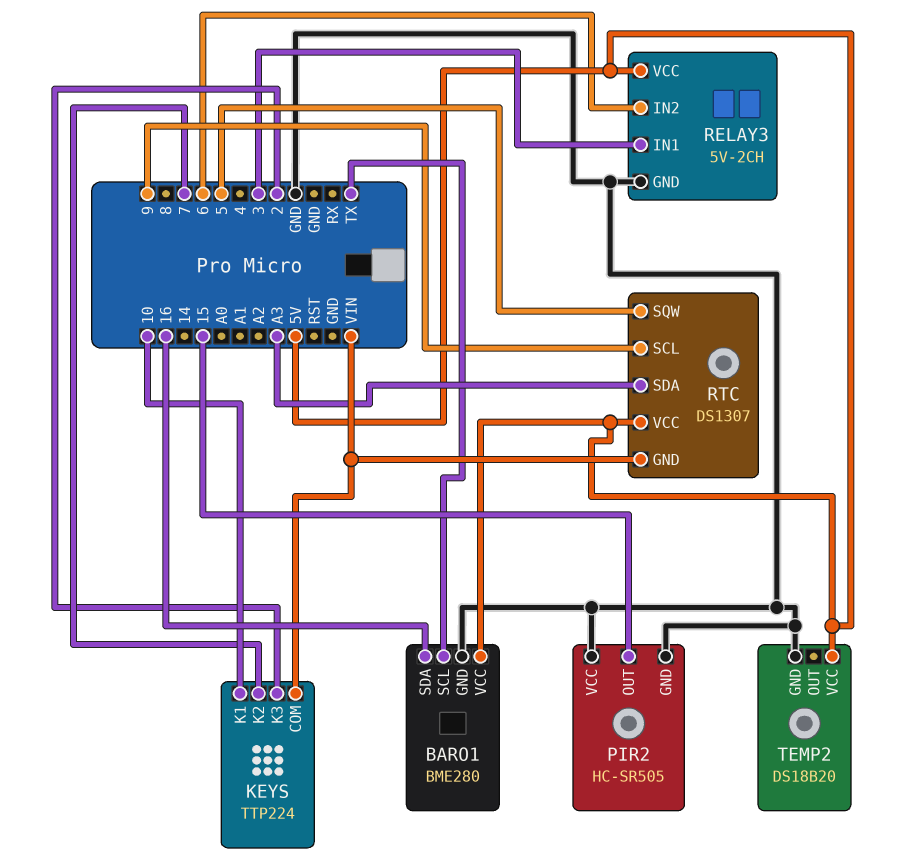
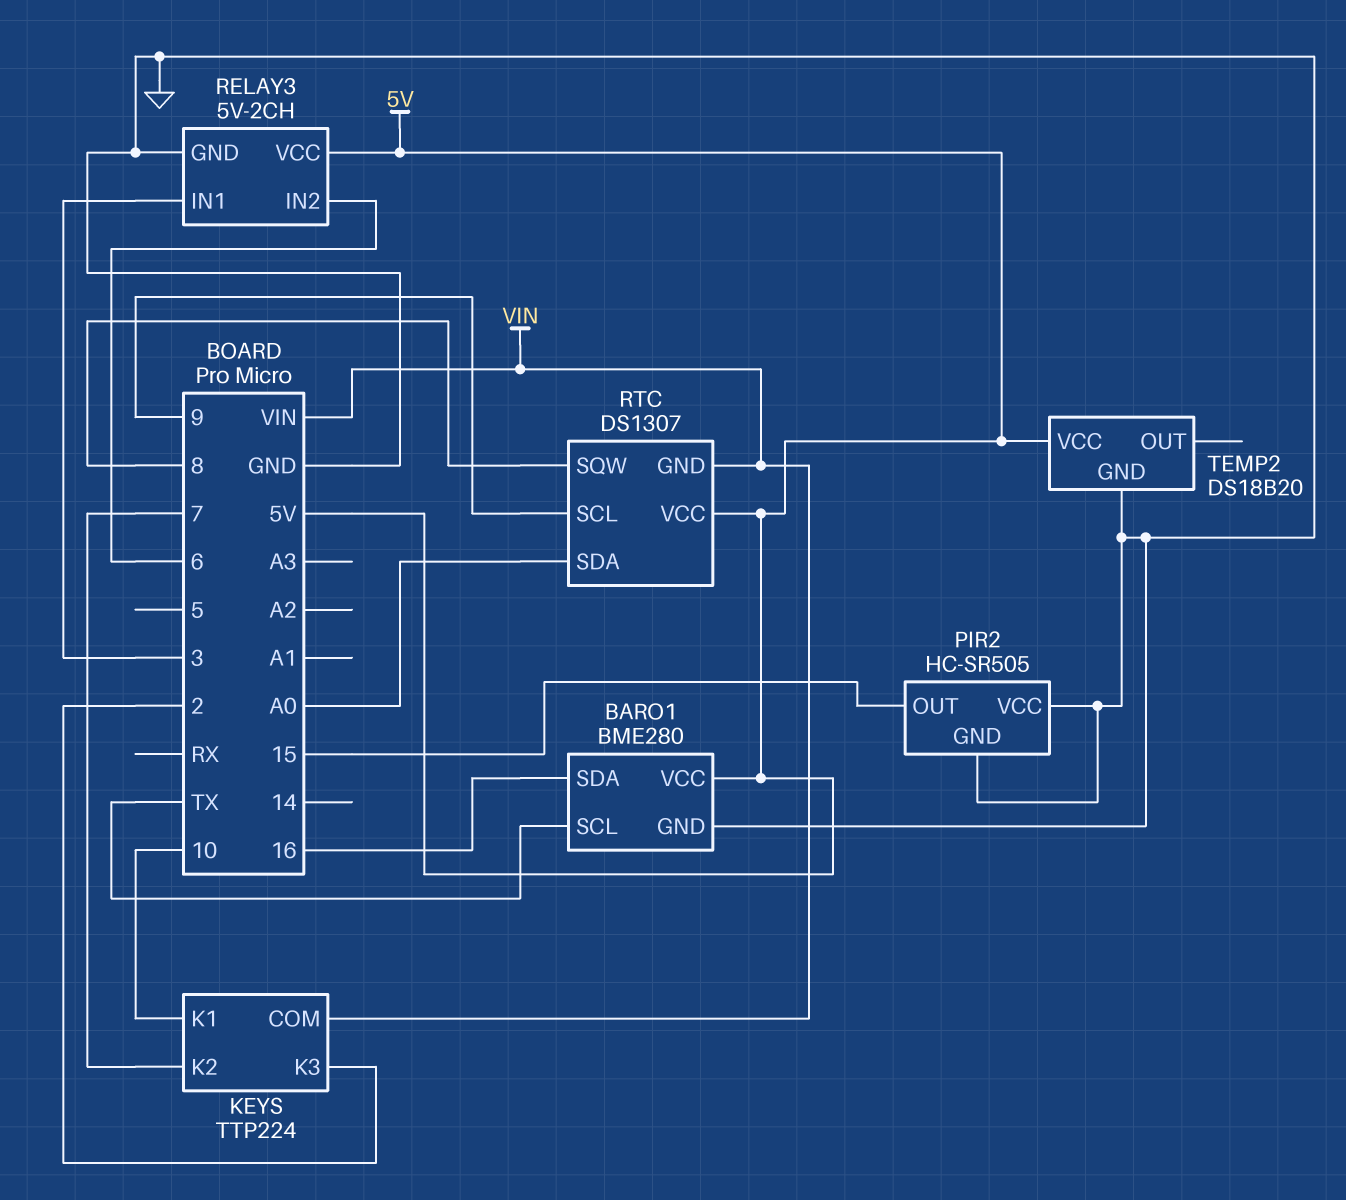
RTC pin SDA: A3 -> A0
RTC pin SQW: 5 -> 8

